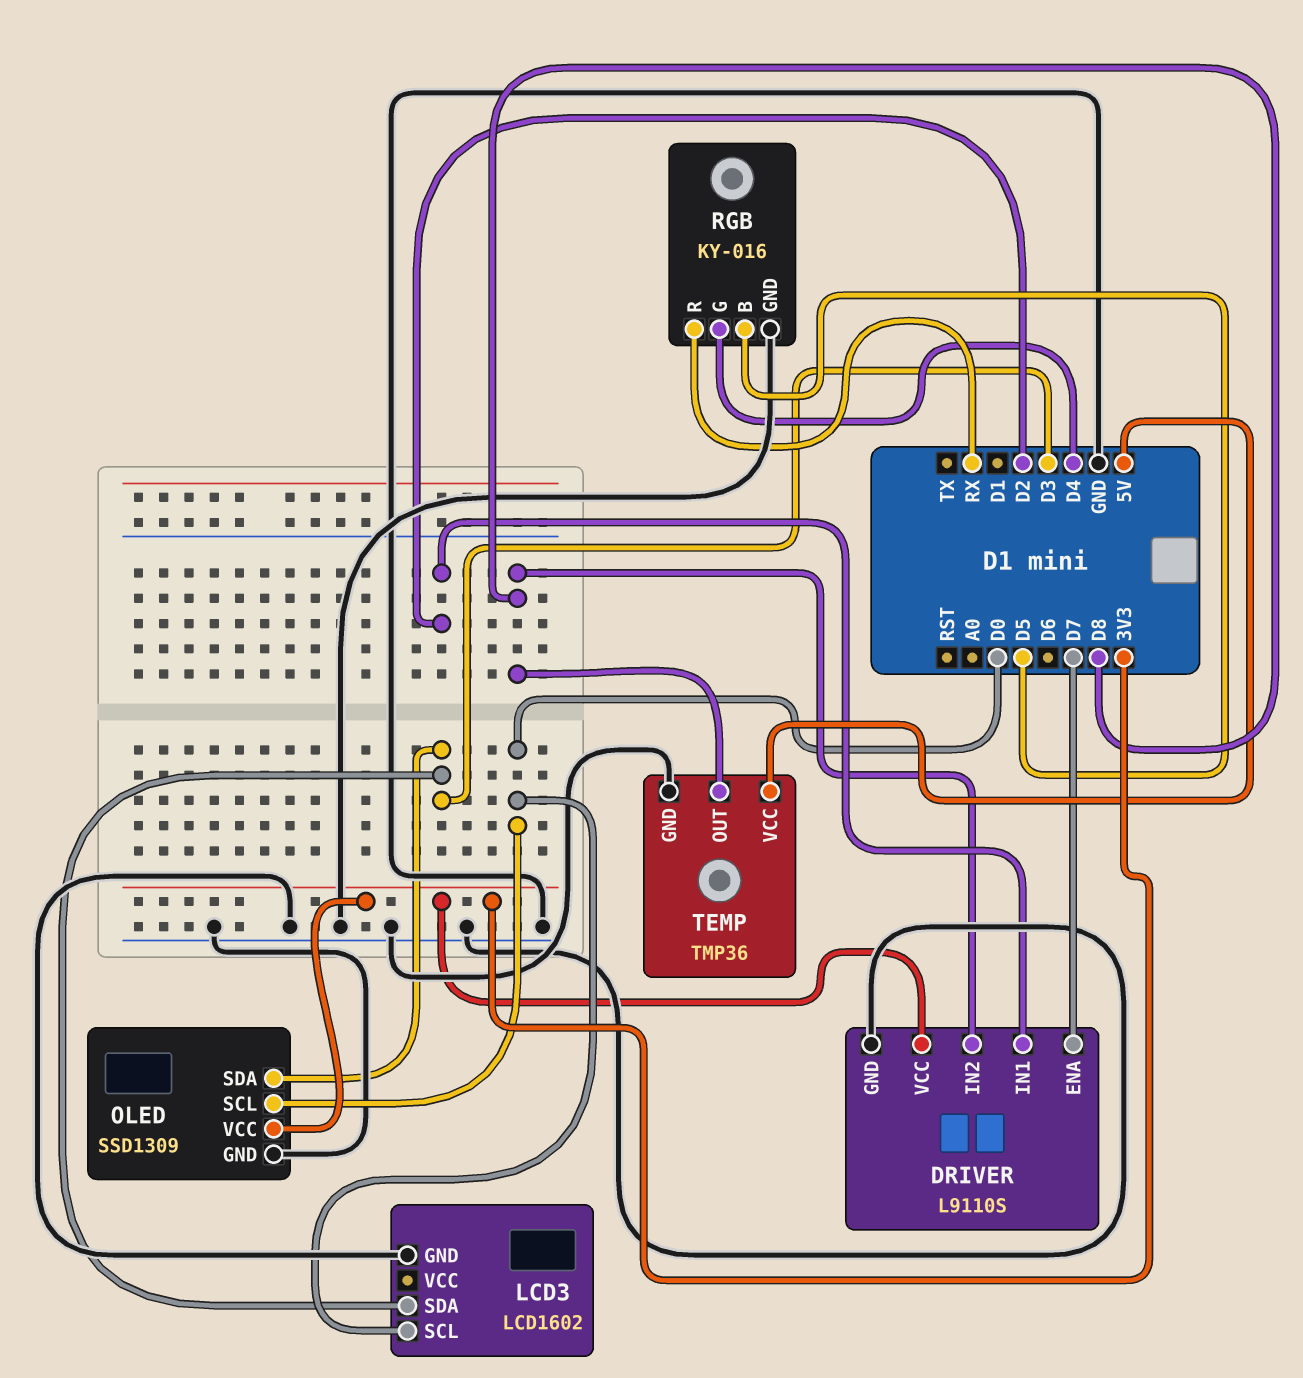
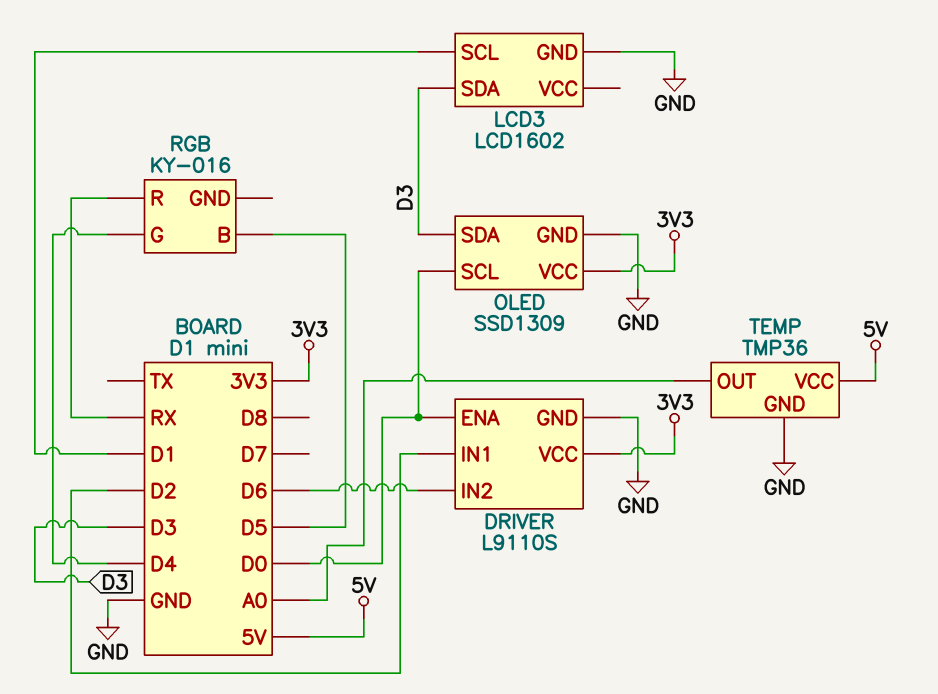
DRIVER pin ENA: D7 -> D0
DRIVER pin IN2: D8 -> D6
LCD3 pin SCL: D0 -> D1
RGB pin GND: GND -> none
TEMP pin OUT: D8 -> A0

